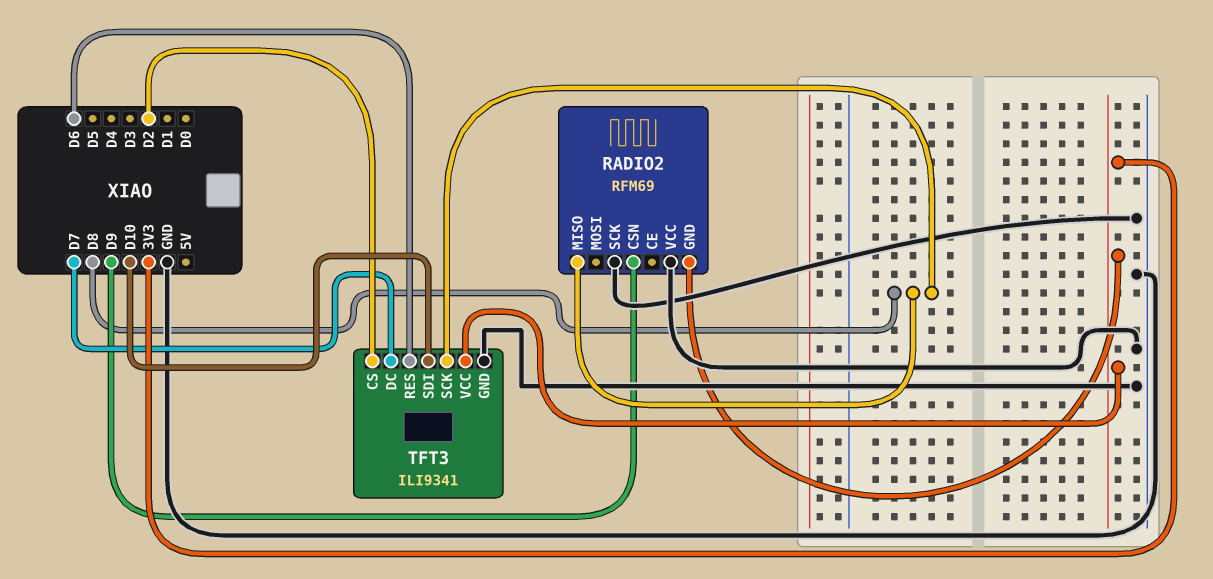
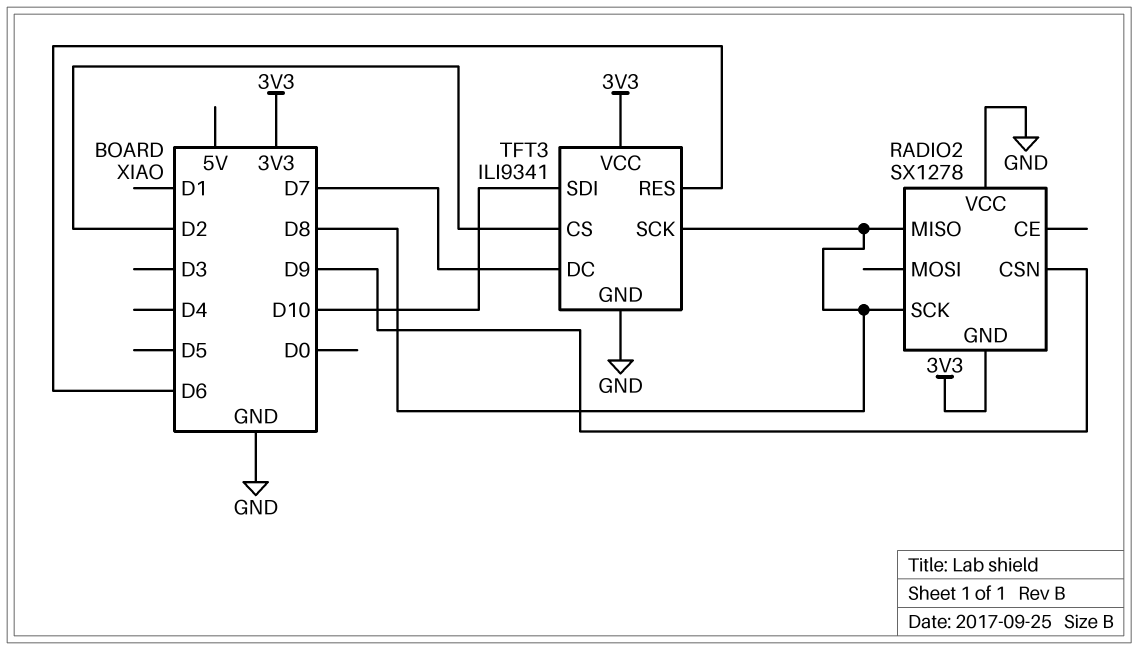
RADIO2: RFM69 -> SX1278
RADIO2 pin SCK: GND -> D8

